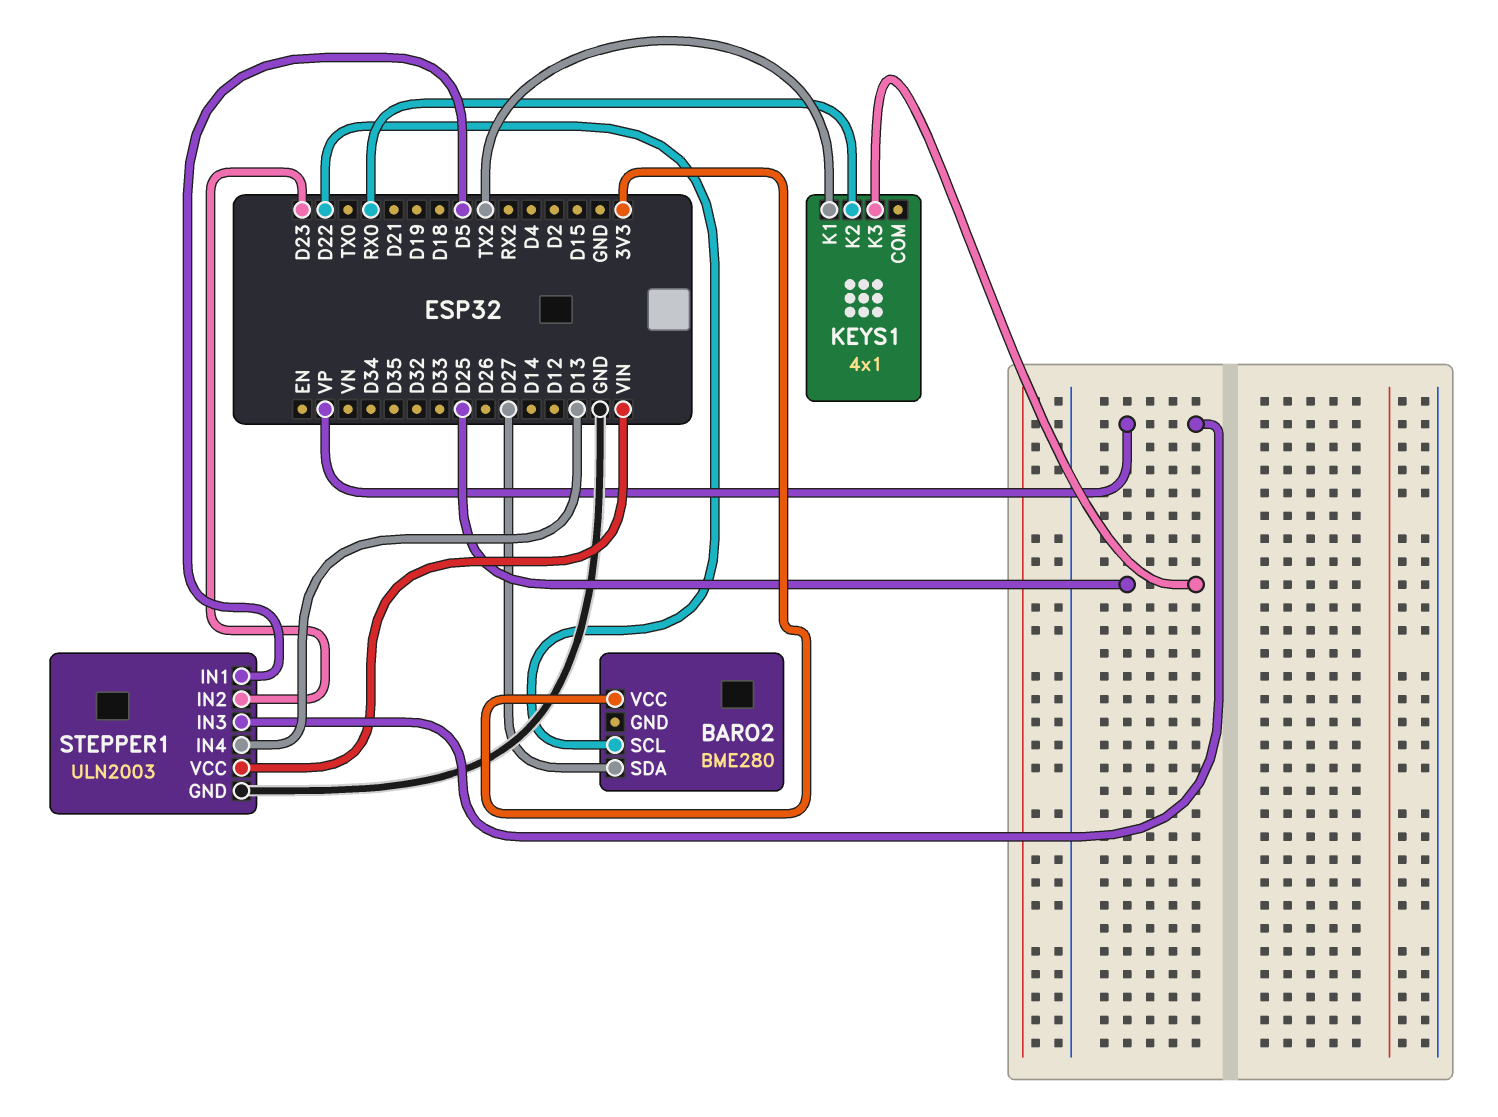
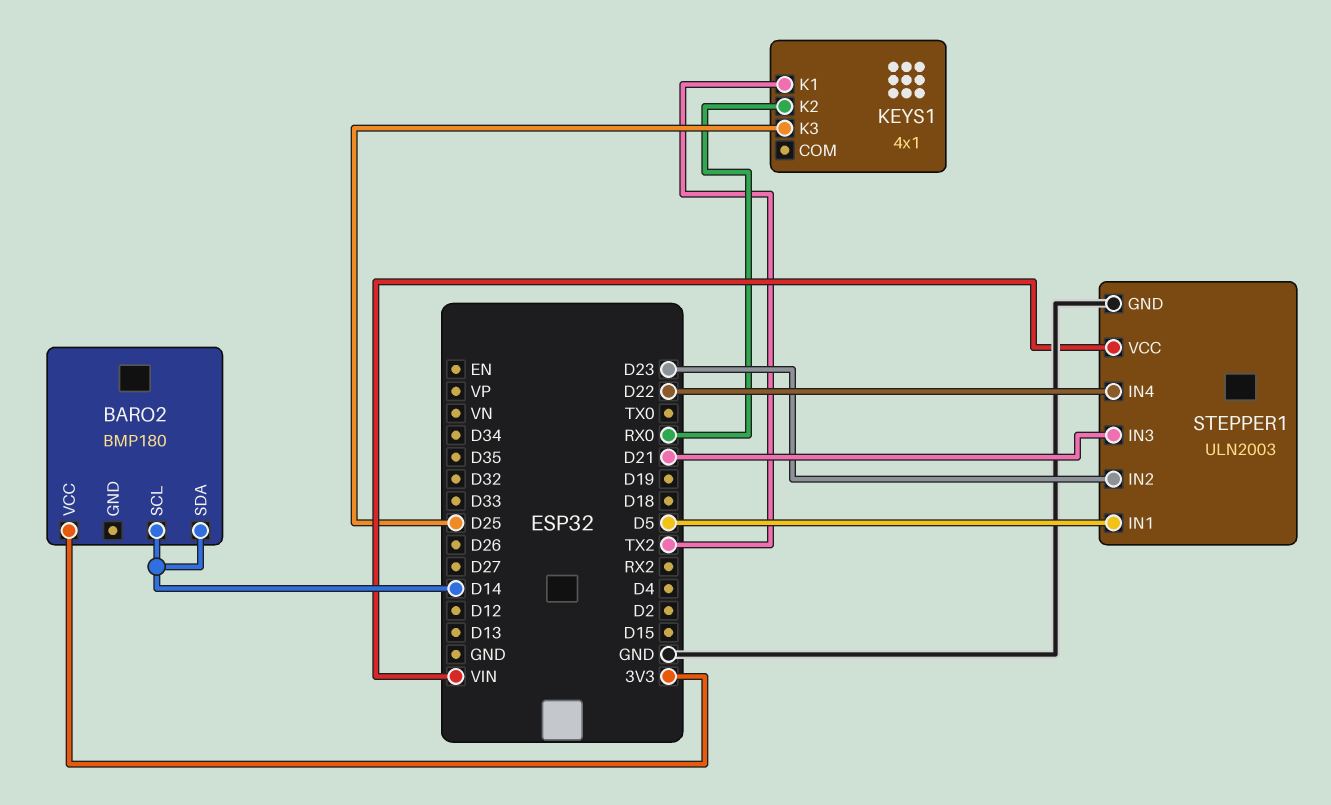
BARO2: BME280 -> BMP180
BARO2 pin SCL: D22 -> D14
BARO2 pin SDA: D27 -> D14
STEPPER1 pin IN3: VP -> D21
STEPPER1 pin IN4: D13 -> D22

